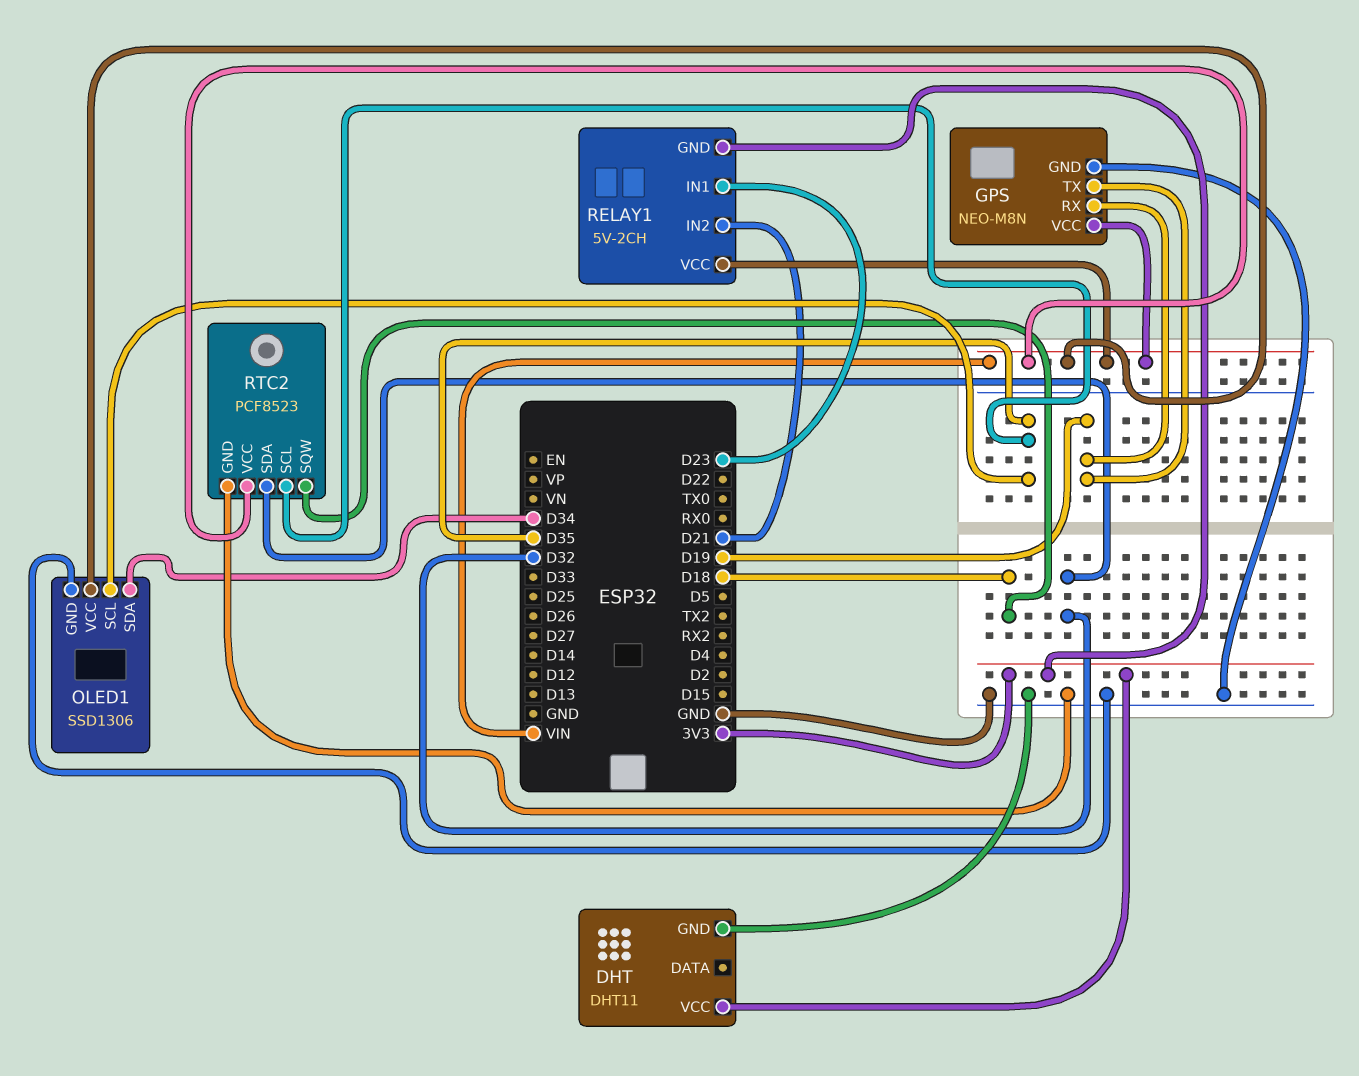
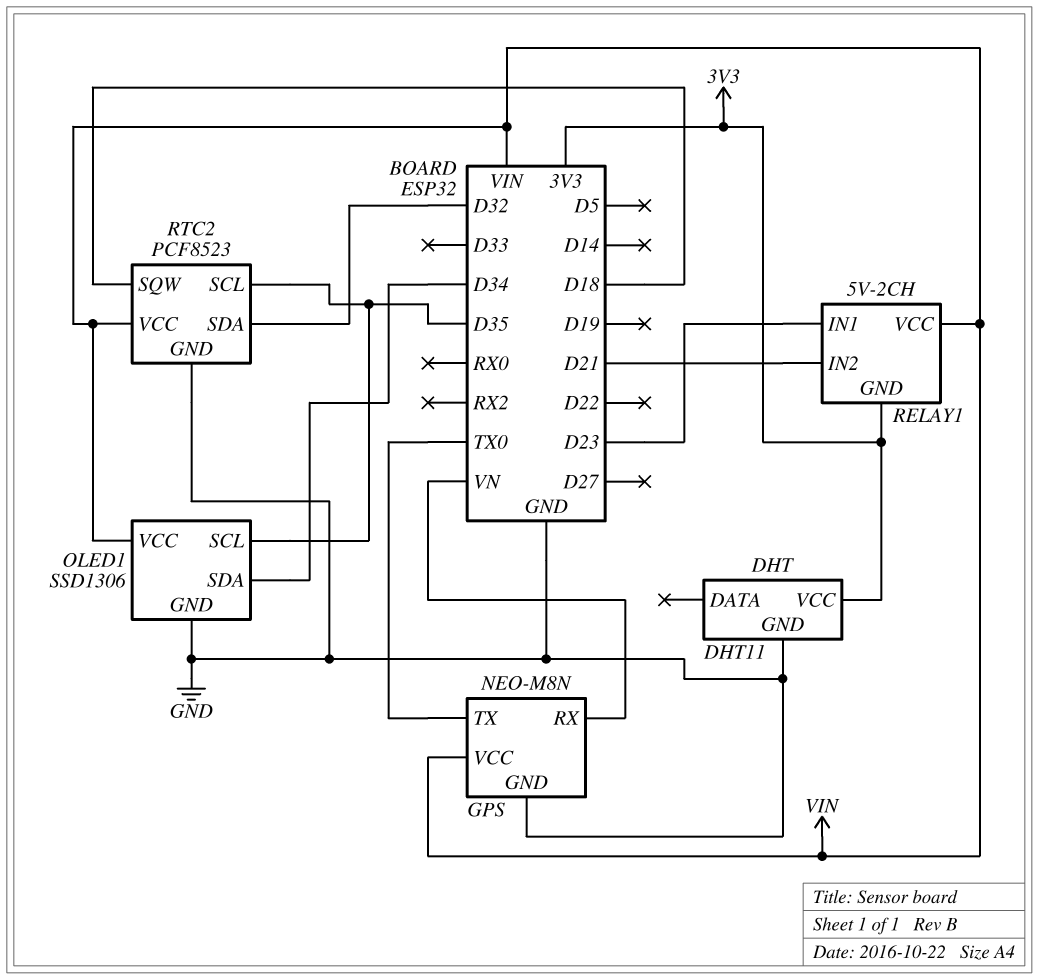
GPS pin RX: D19 -> VN
GPS pin TX: D19 -> TX0

